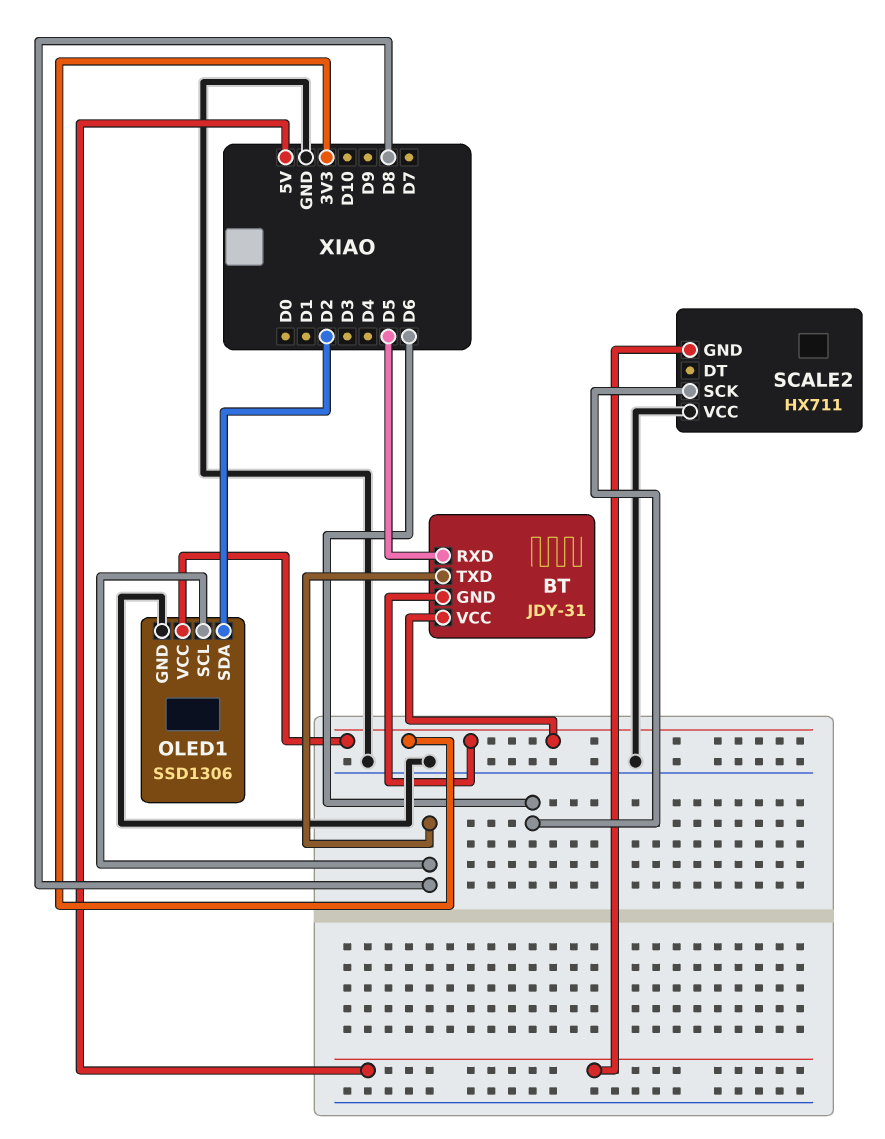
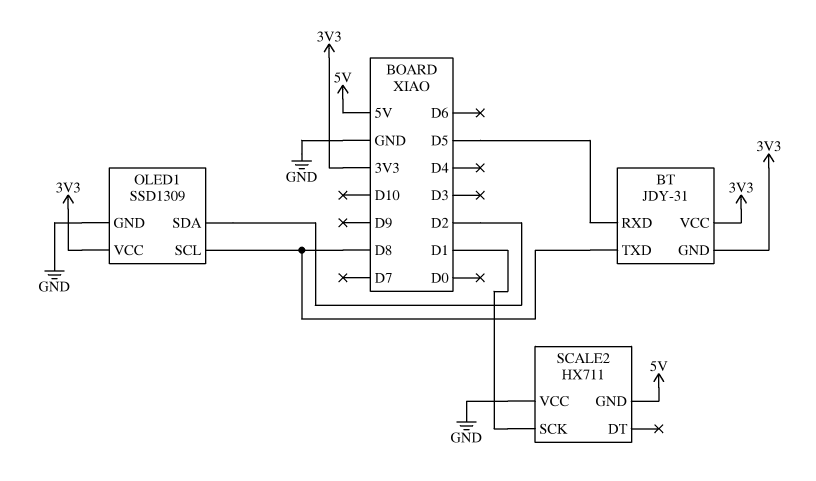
OLED1: SSD1306 -> SSD1309
SCALE2 pin SCK: D6 -> D1

